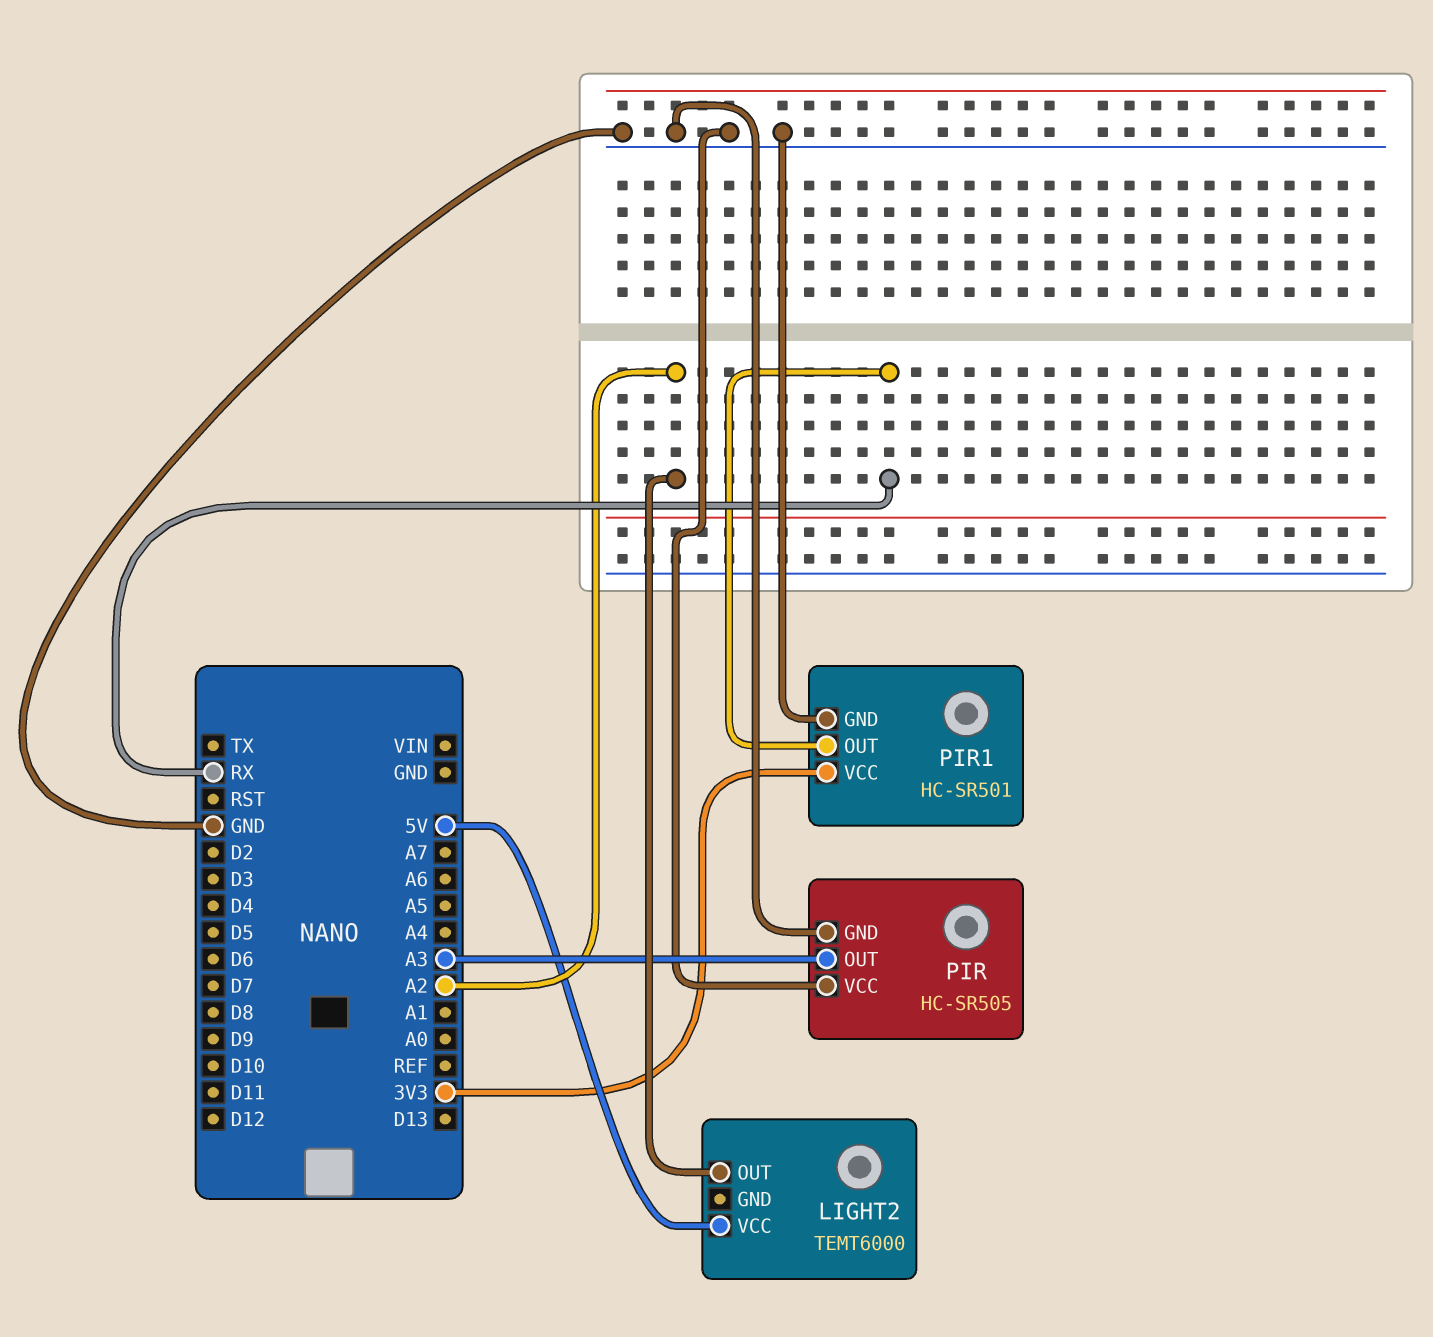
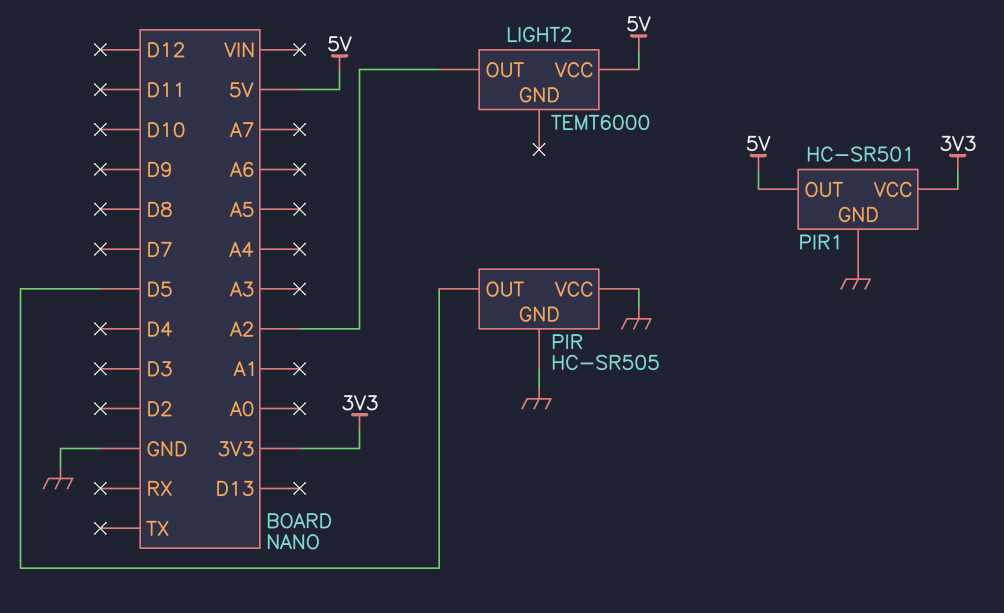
PIR pin OUT: A3 -> D5
PIR1 pin OUT: RX -> 5V

